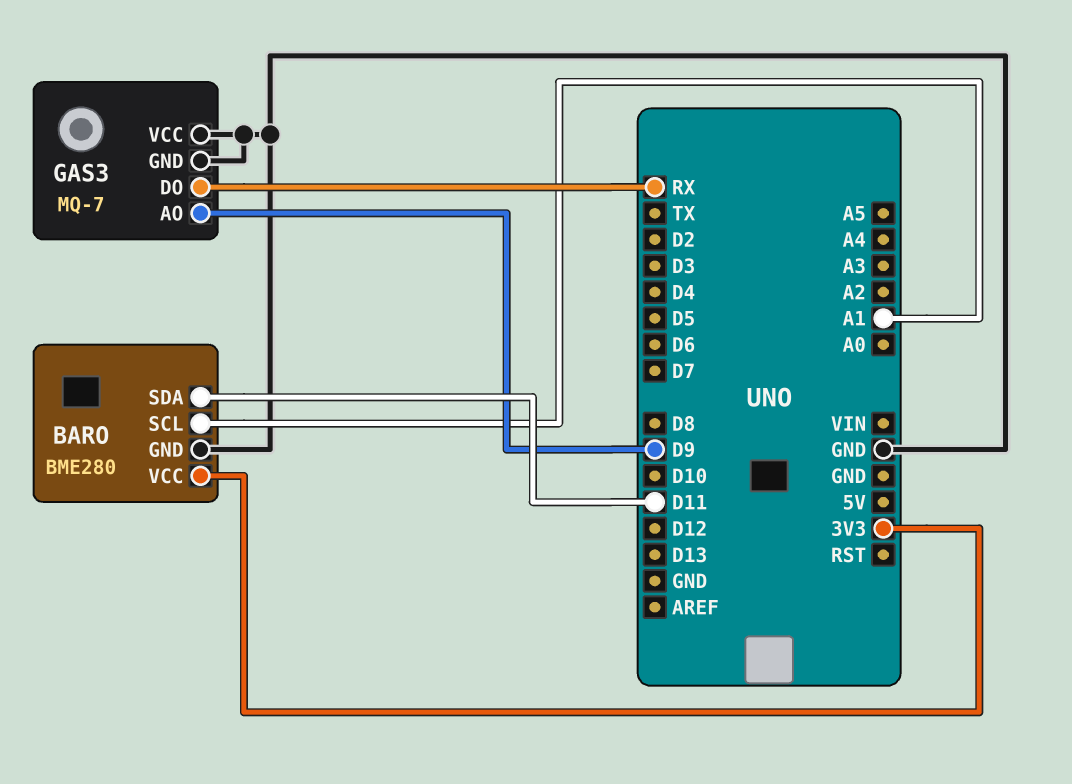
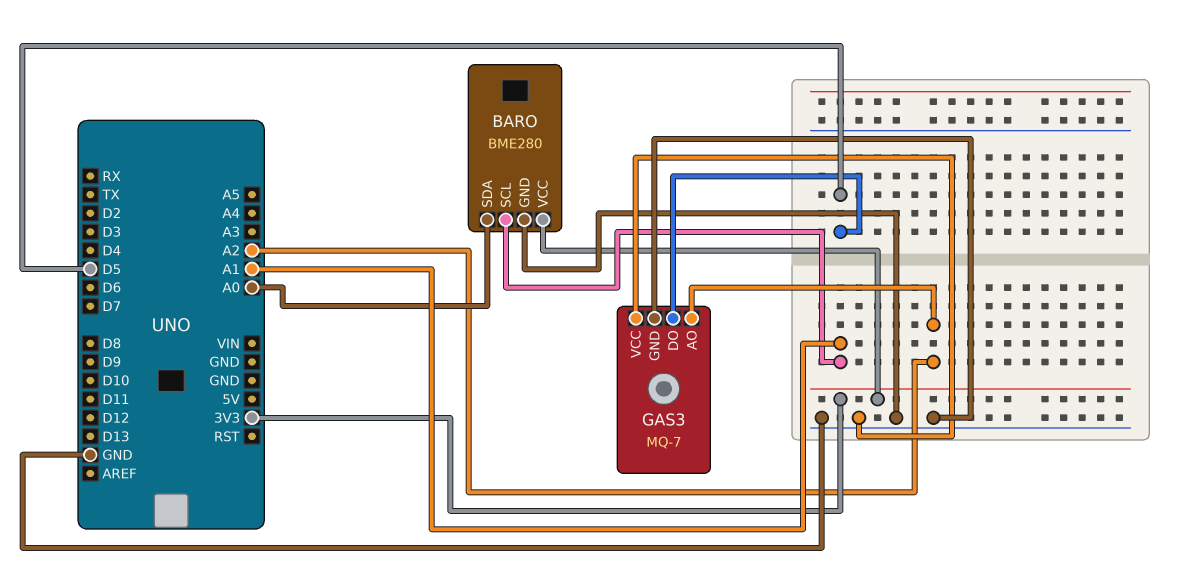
BARO pin SDA: D11 -> A0
GAS3 pin AO: D9 -> A2
GAS3 pin DO: RX -> D5

